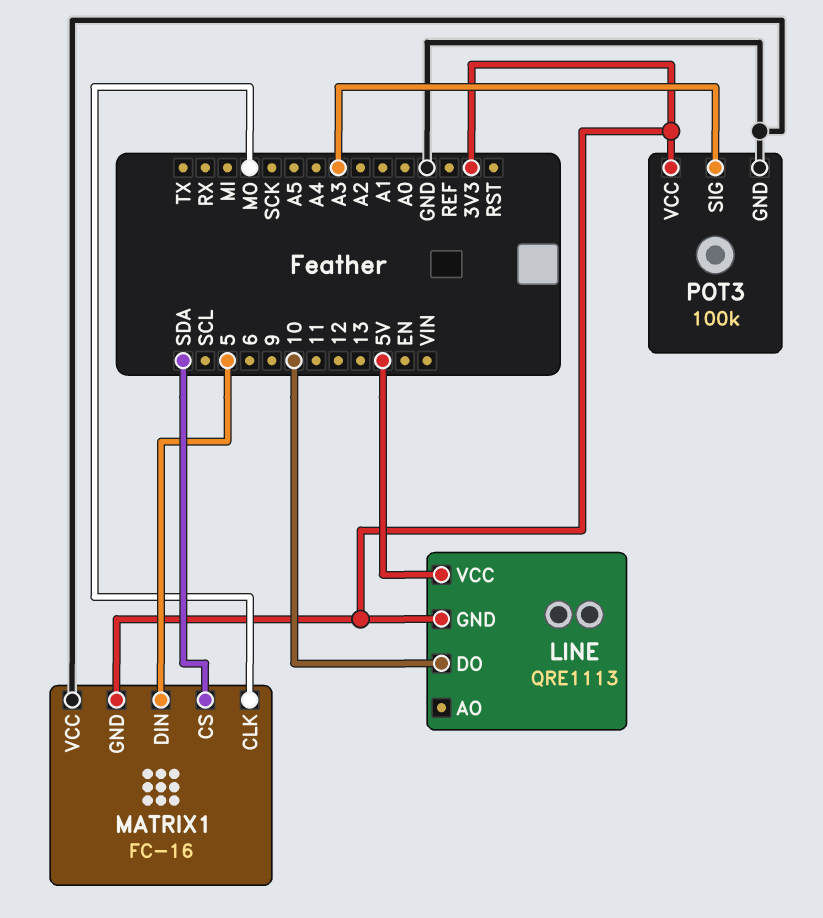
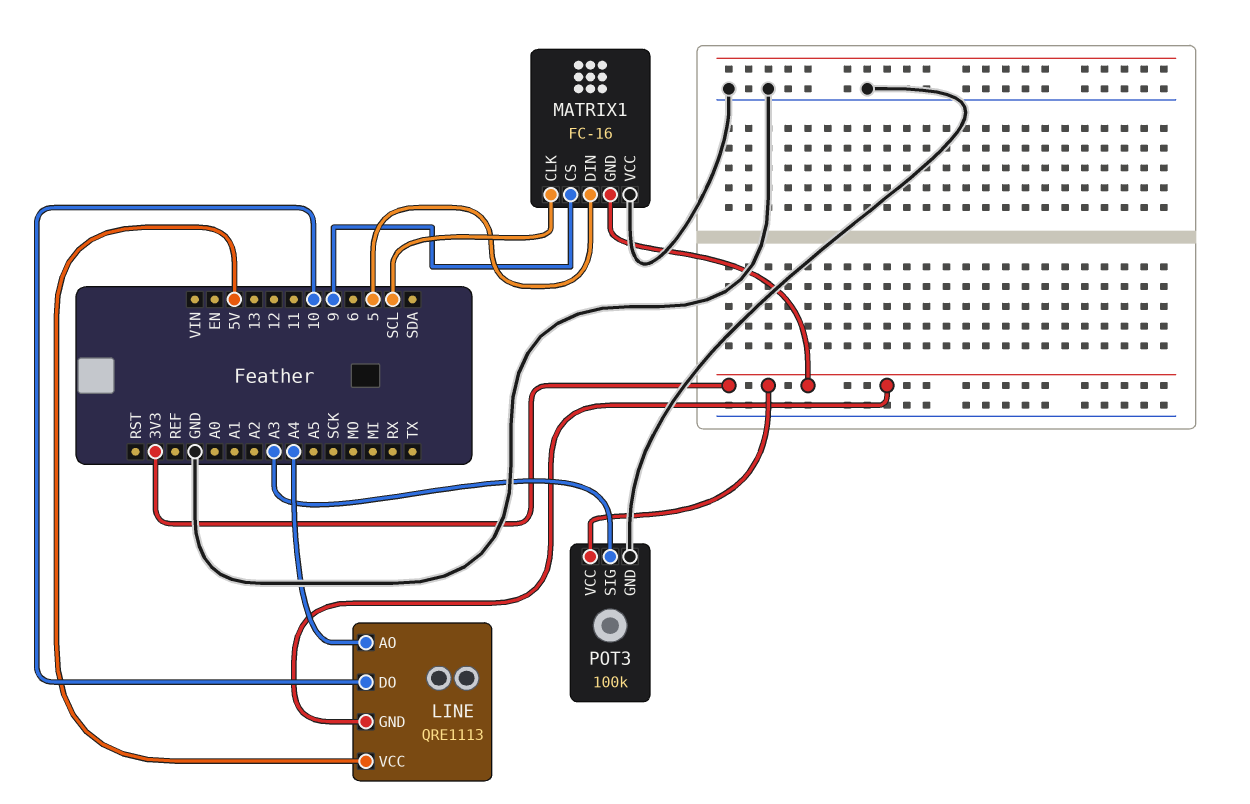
LINE pin AO: none -> A4
MATRIX1 pin CLK: MO -> SCL
MATRIX1 pin CS: SDA -> 9

